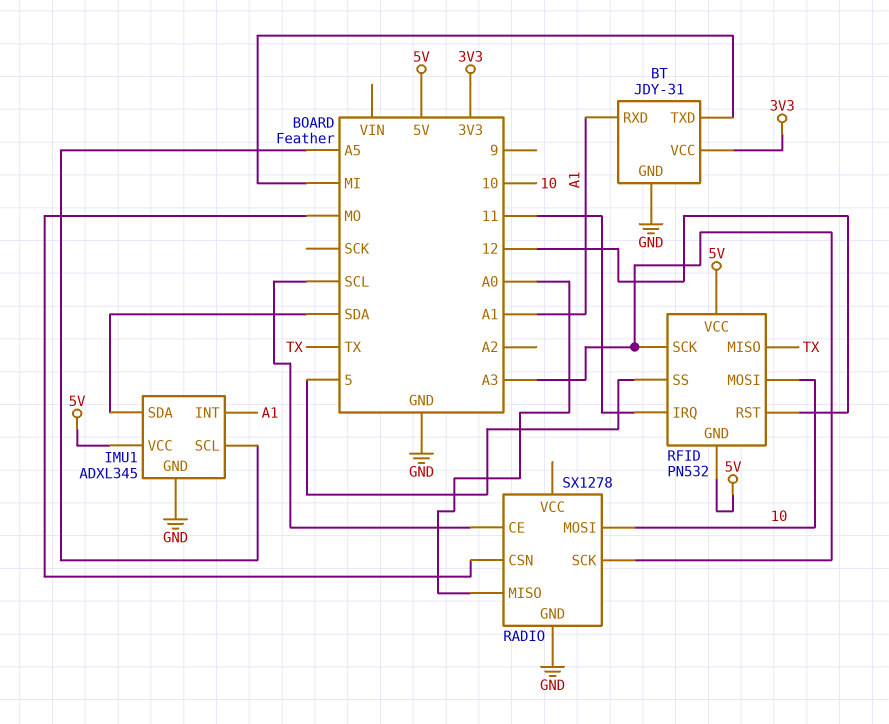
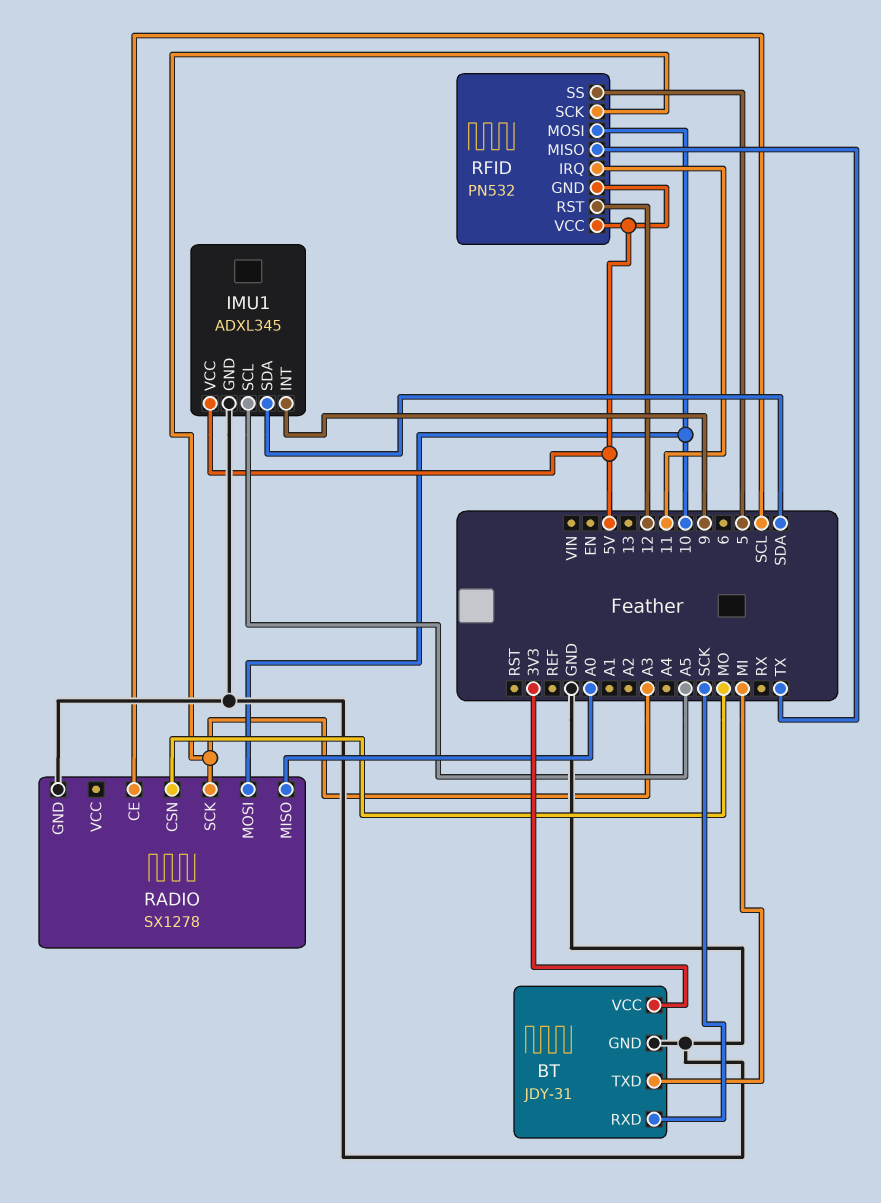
BT pin RXD: A1 -> SCK
IMU1 pin INT: A1 -> 9

